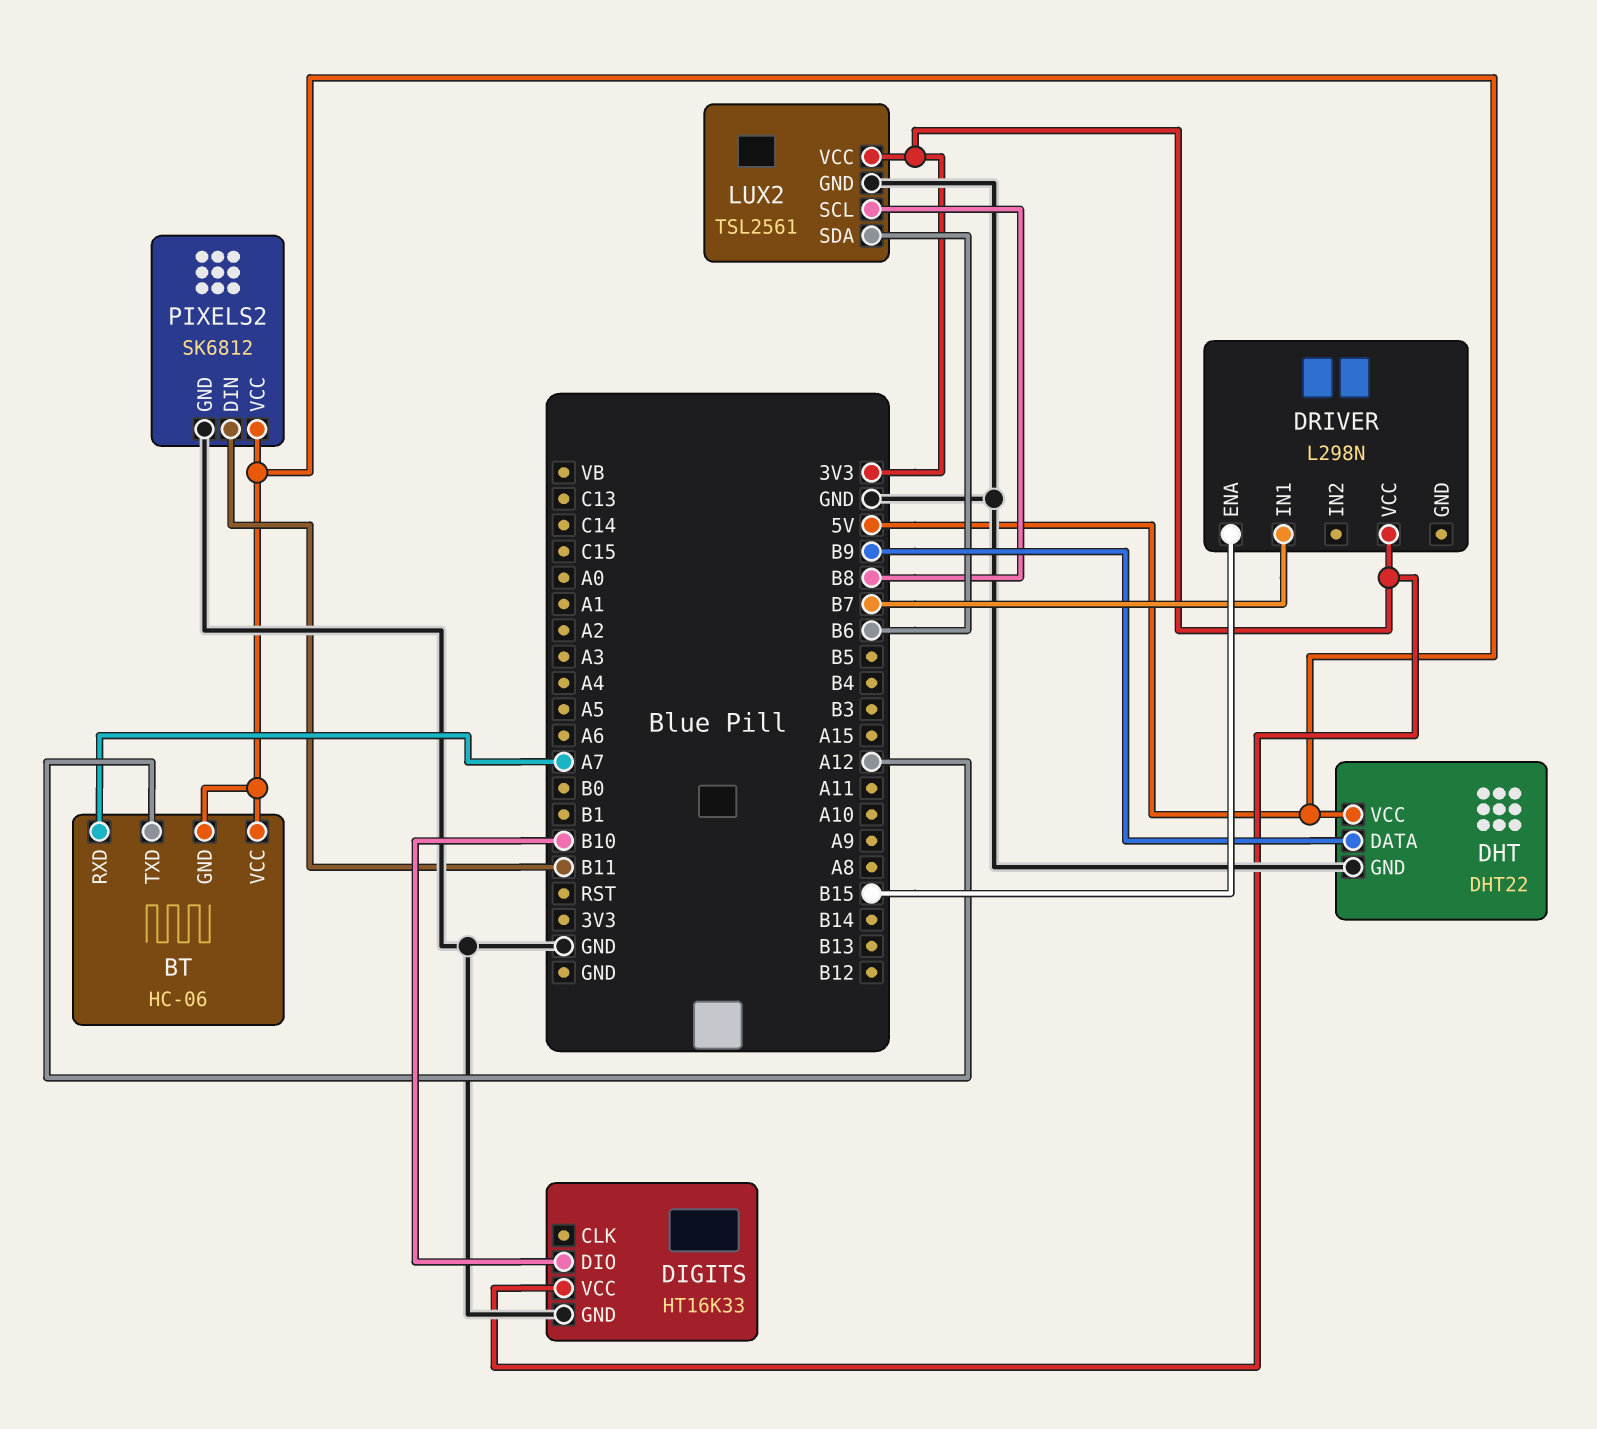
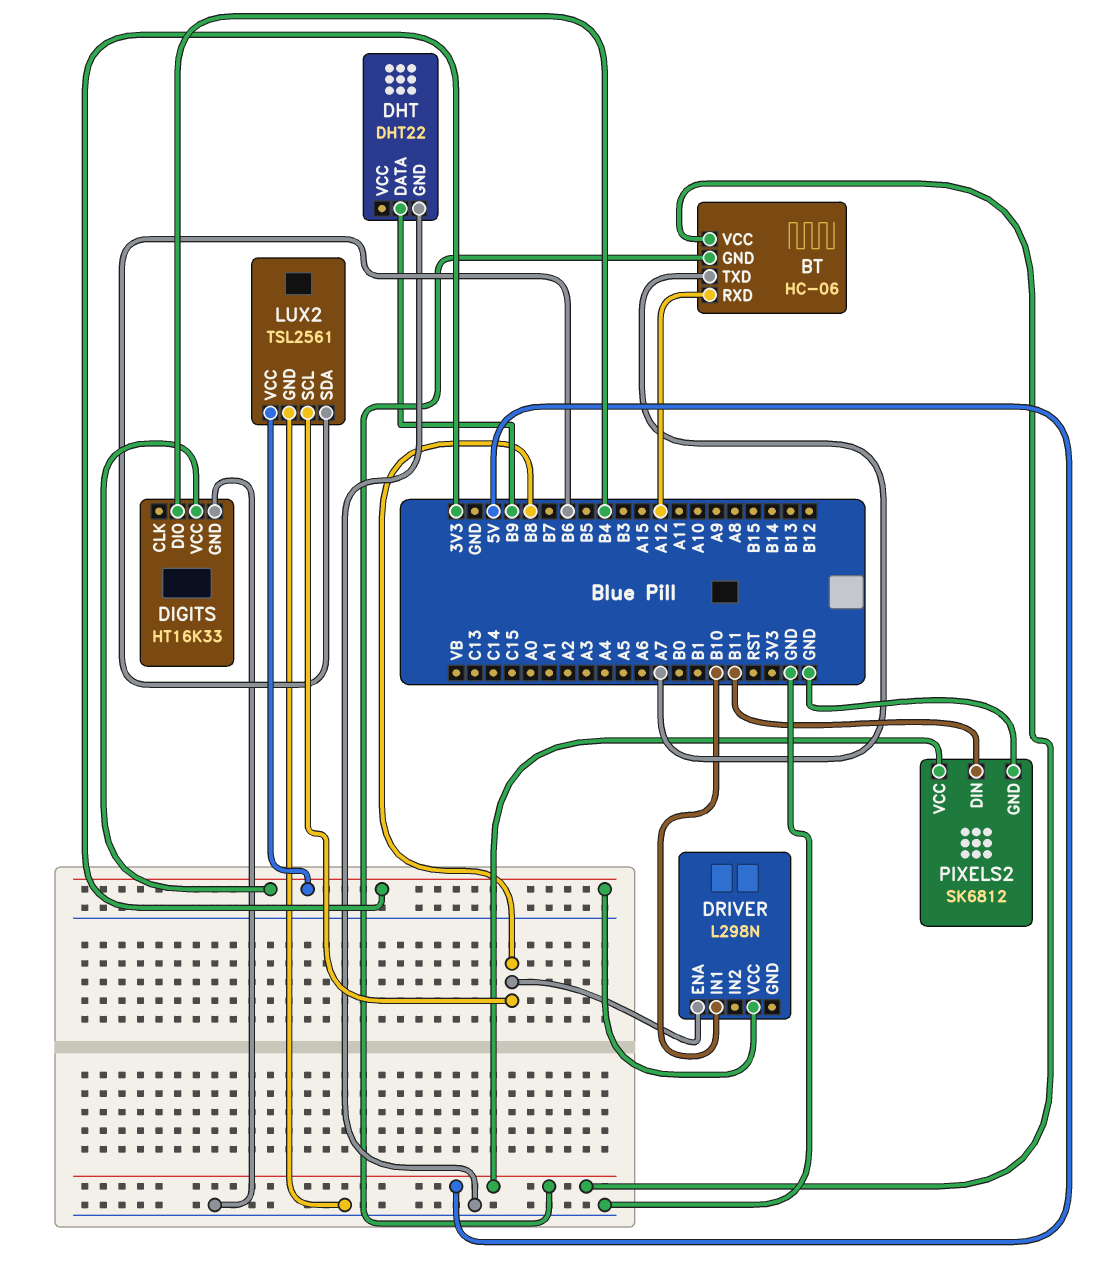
BT pin RXD: A7 -> A12
BT pin TXD: A12 -> A7
DHT pin VCC: 5V -> none
DIGITS pin DIO: B10 -> B4
DRIVER pin ENA: B15 -> B8
DRIVER pin IN1: B7 -> B10

